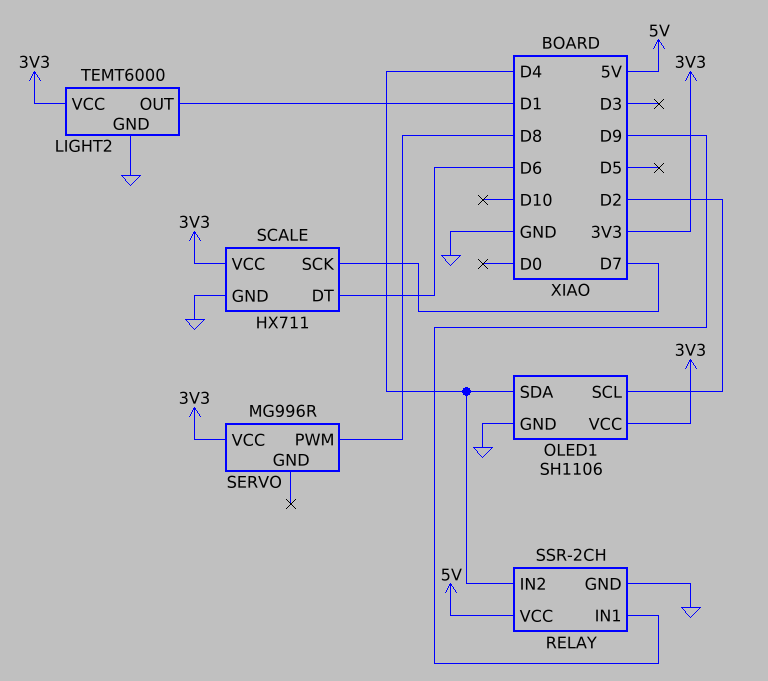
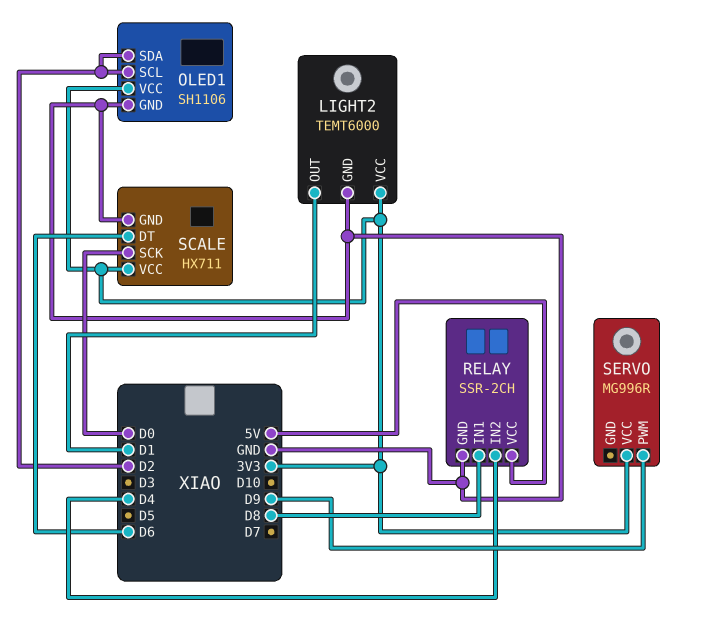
OLED1 pin SDA: D4 -> D2
RELAY pin IN1: D9 -> D8
SCALE pin SCK: D7 -> D0
SERVO pin PWM: D8 -> D9

